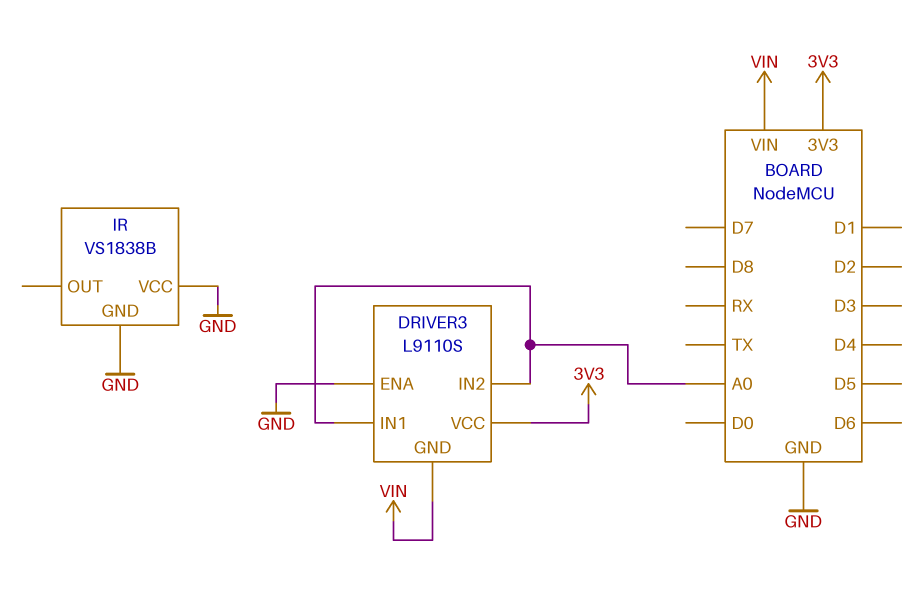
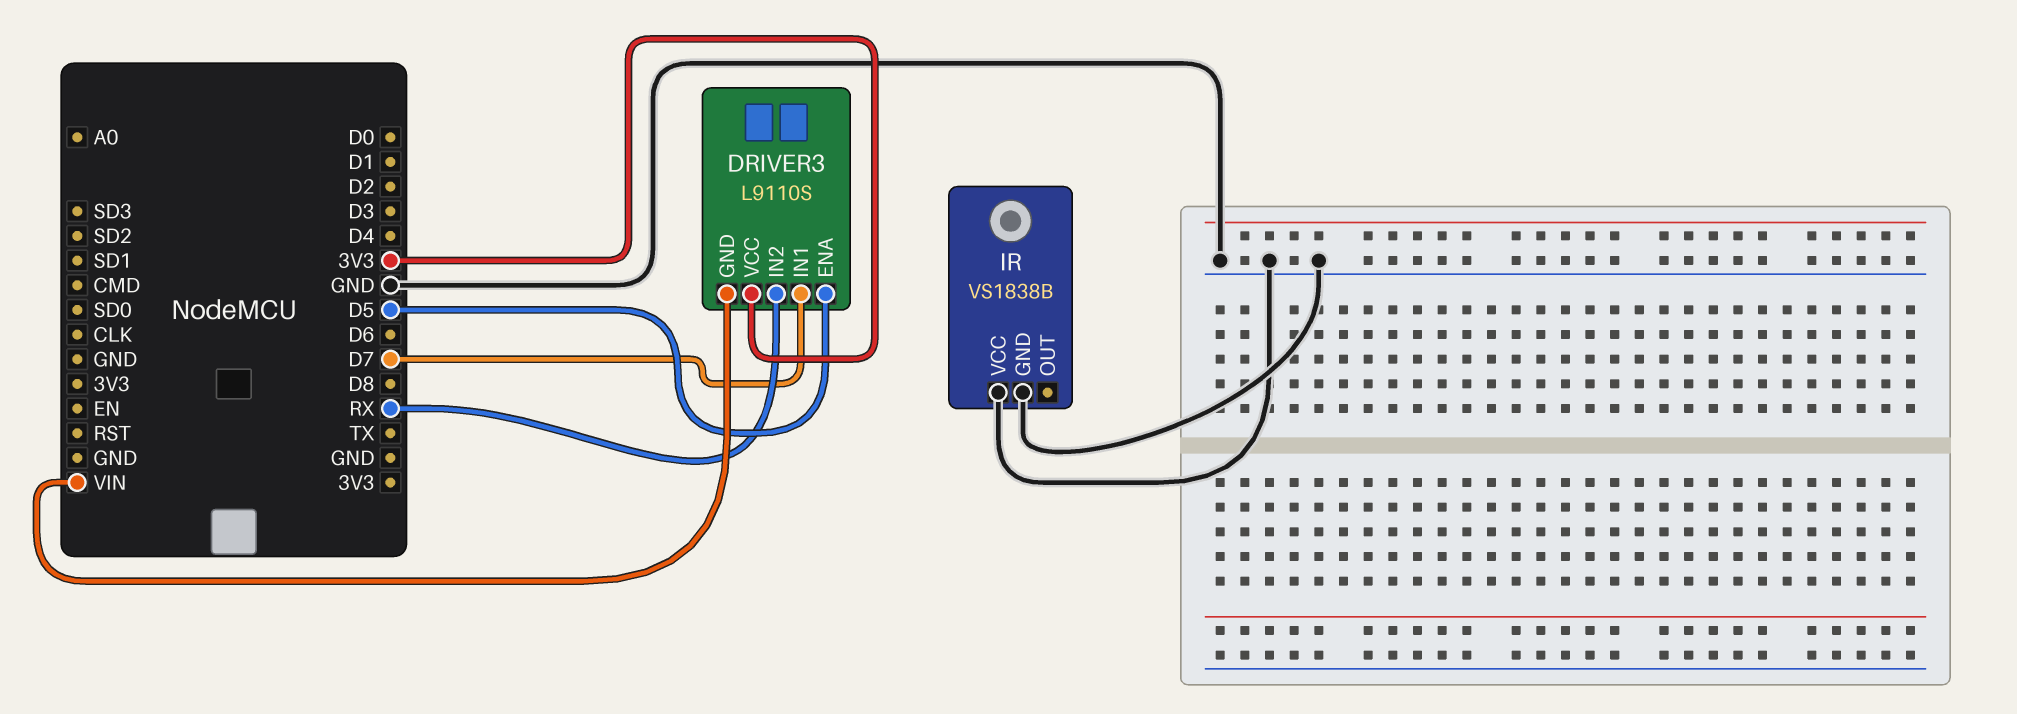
DRIVER3 pin ENA: GND -> D5
DRIVER3 pin IN1: A0 -> D7
DRIVER3 pin IN2: A0 -> RX

